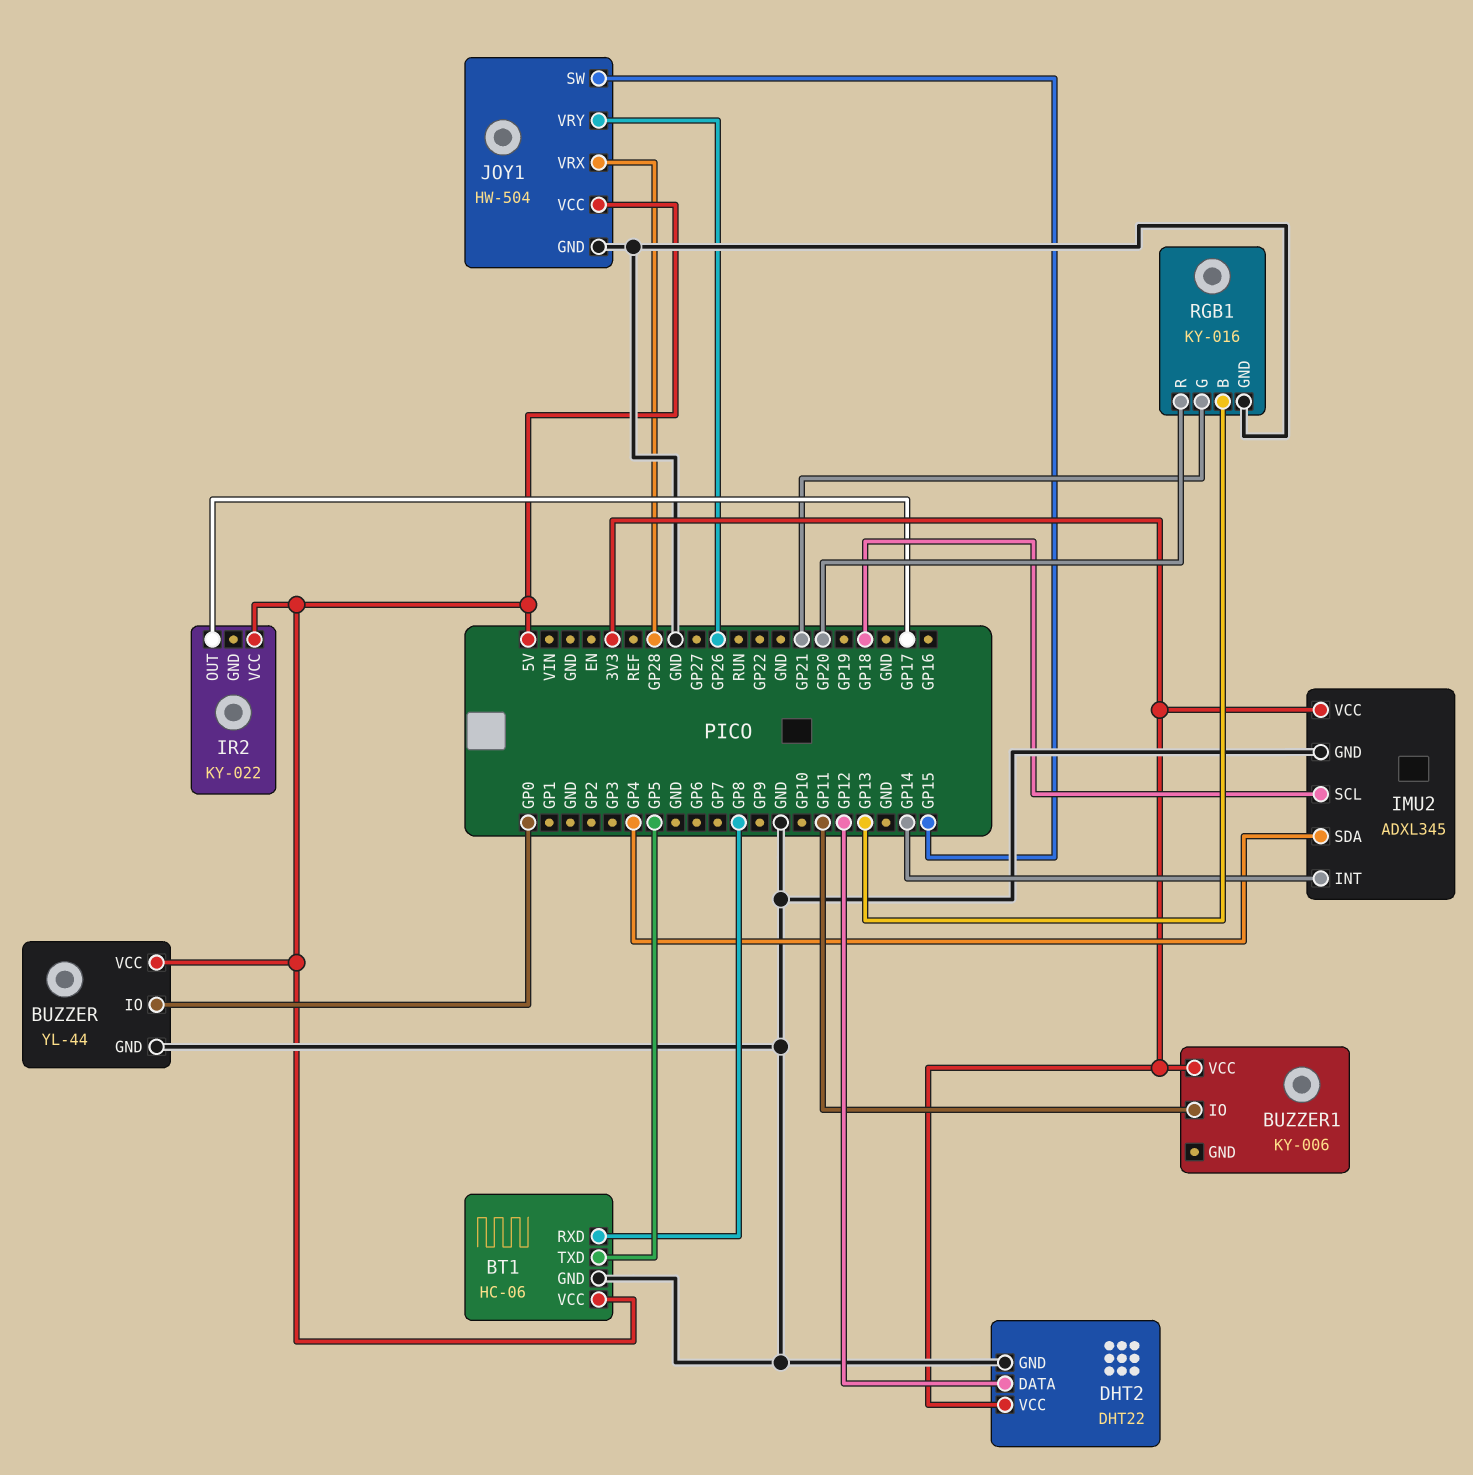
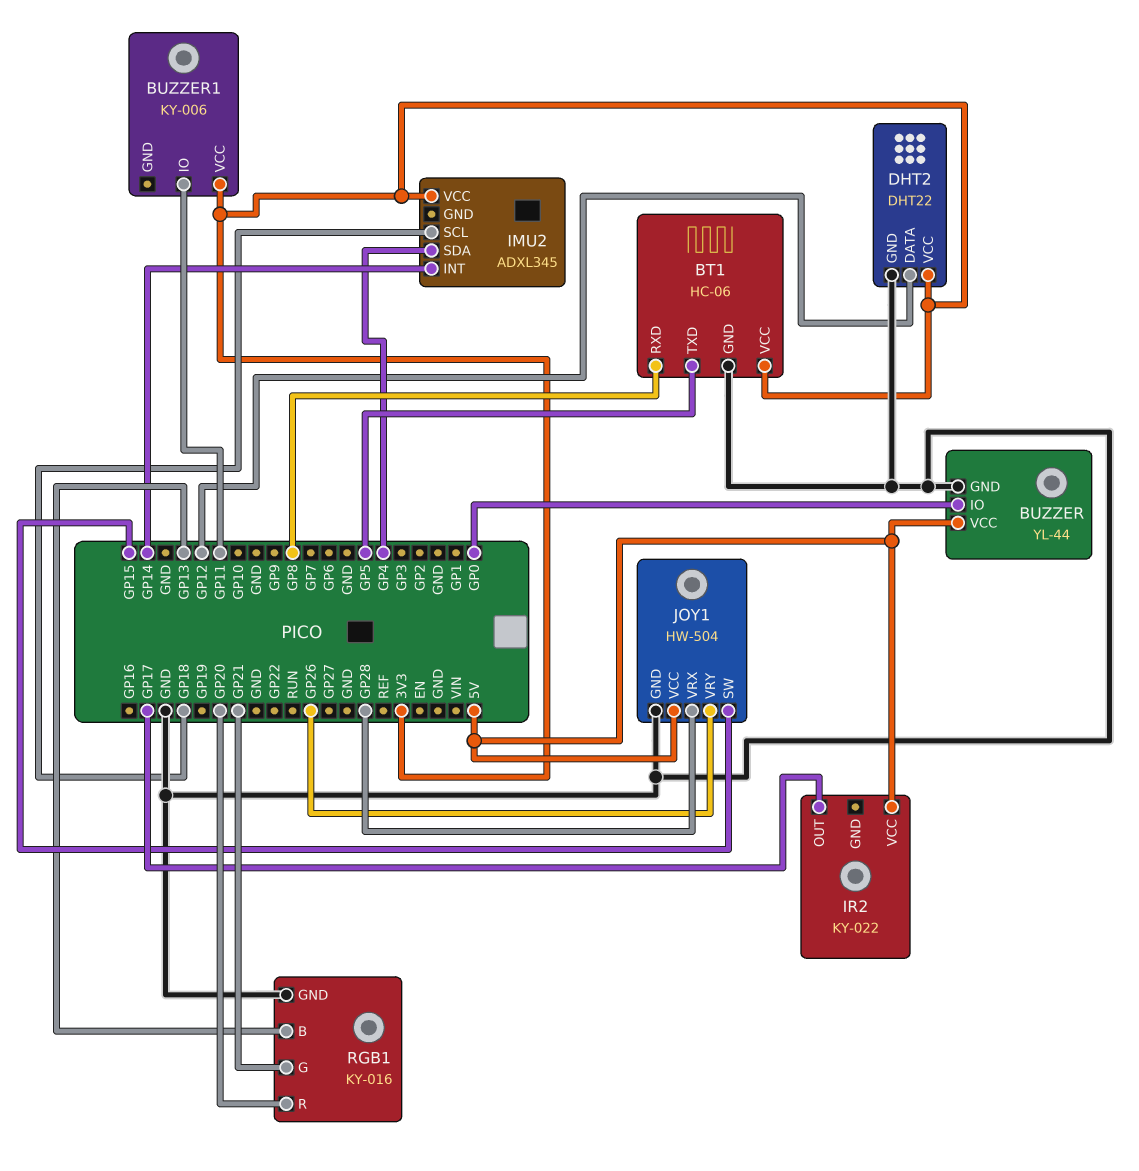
BT1 pin VCC: 5V -> 3V3
IMU2 pin GND: GND -> none

